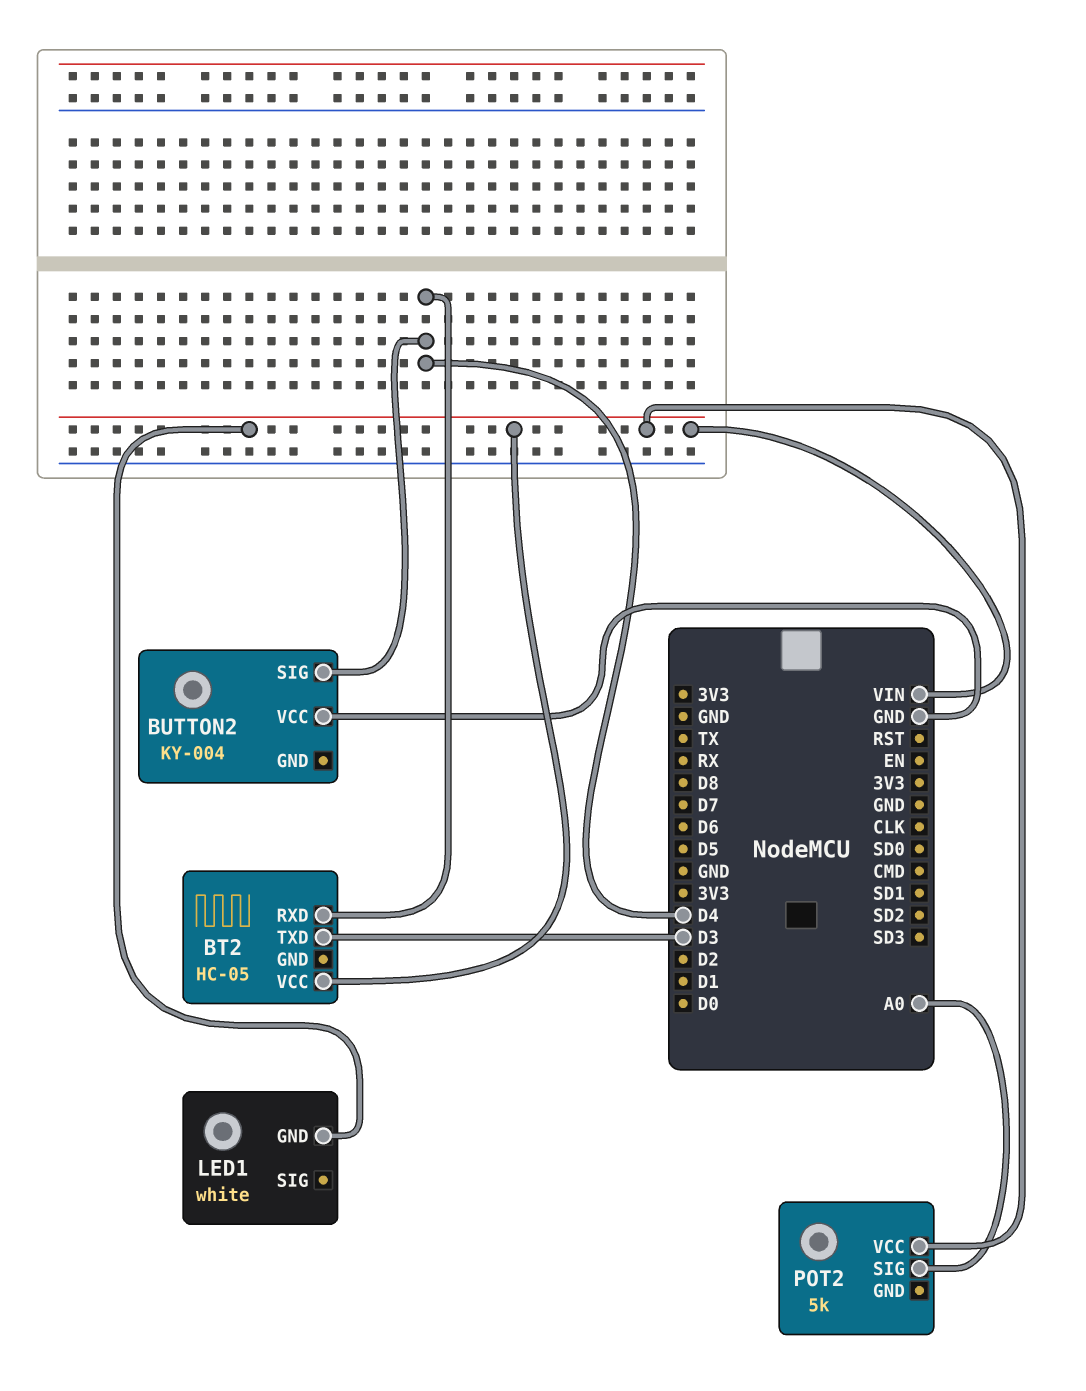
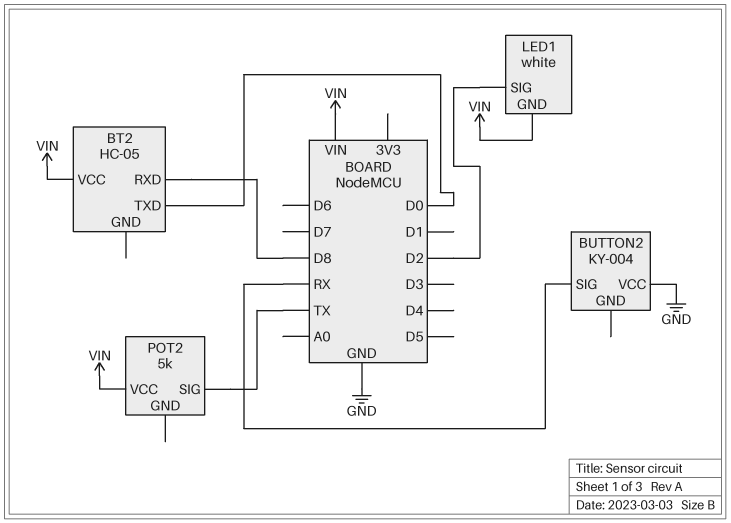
BT2 pin RXD: D4 -> D8
BT2 pin TXD: D3 -> D0
BUTTON2 pin SIG: D4 -> RX
LED1 pin SIG: none -> D2
POT2 pin SIG: A0 -> TX

